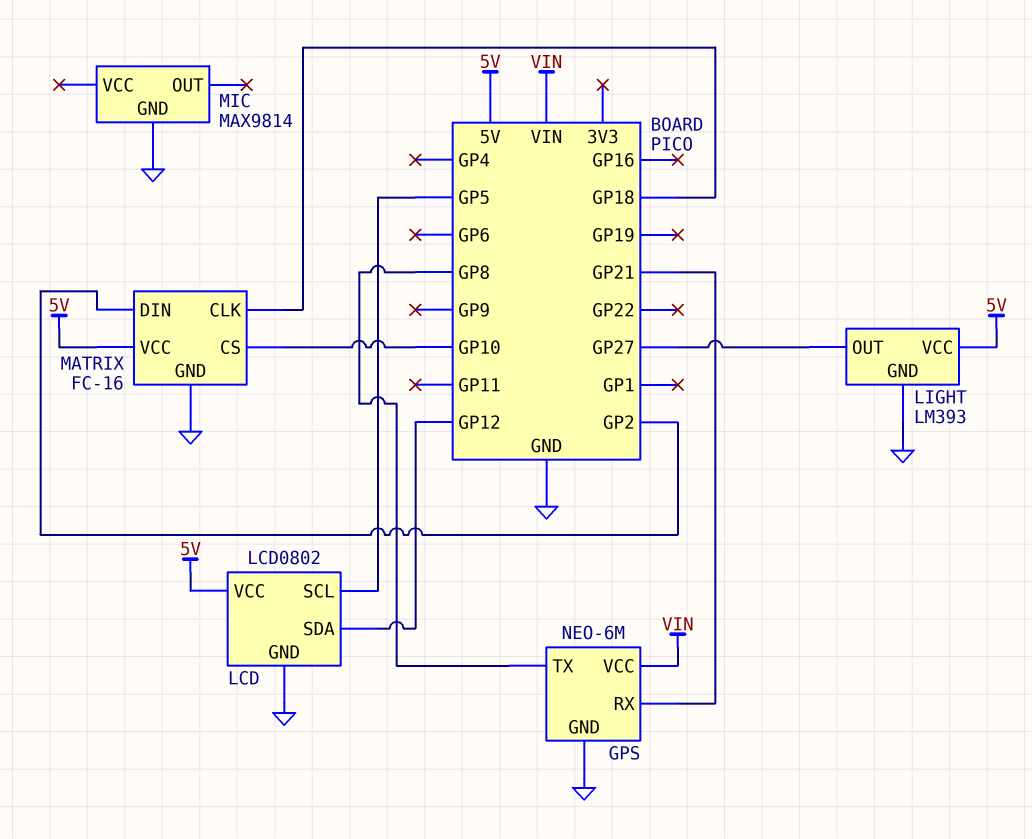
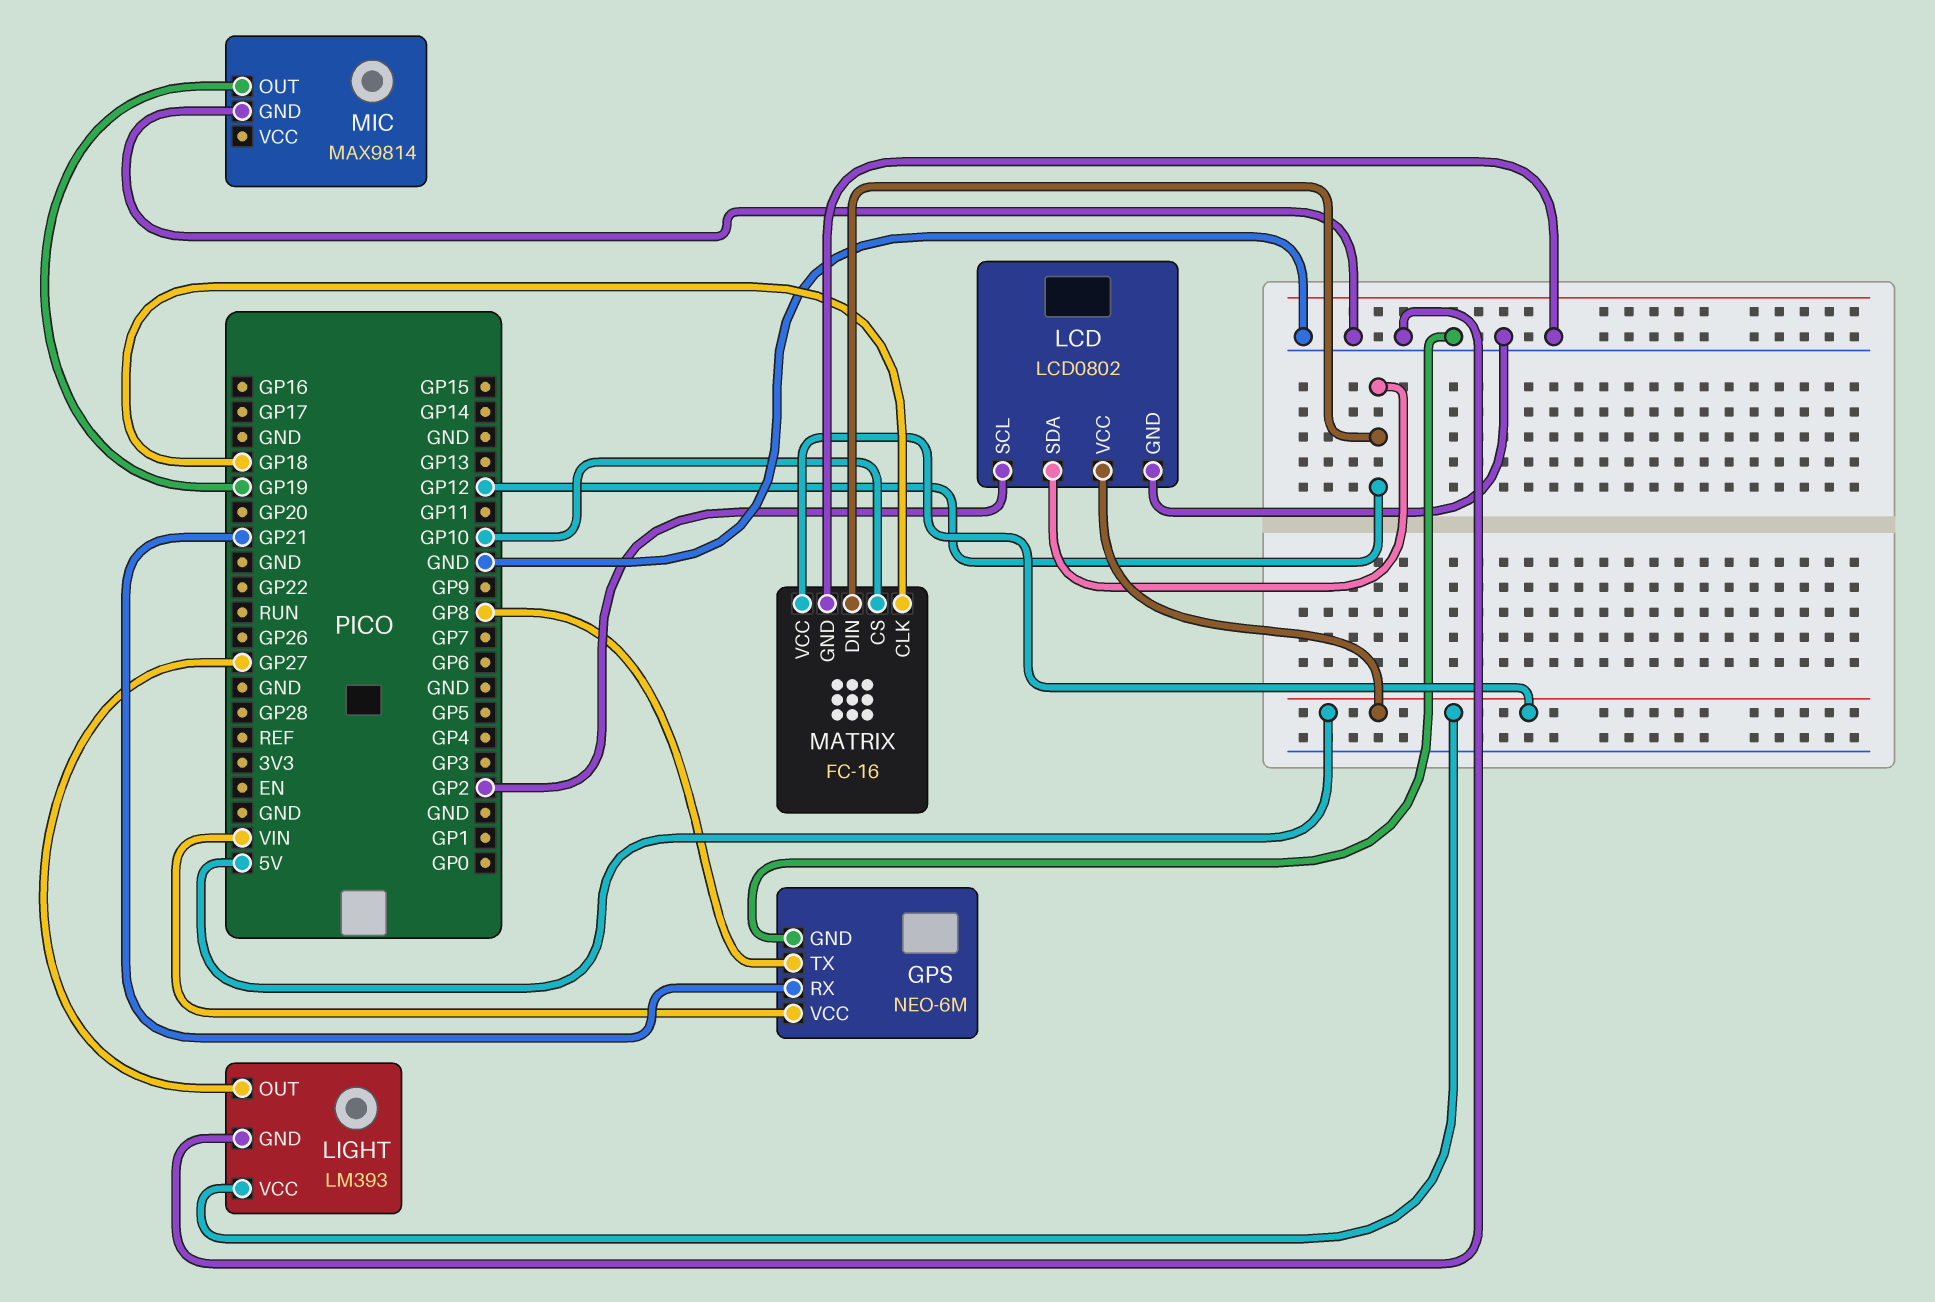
LCD pin SCL: GP5 -> GP2
MATRIX pin DIN: GP2 -> GP12
MIC pin OUT: none -> GP19

